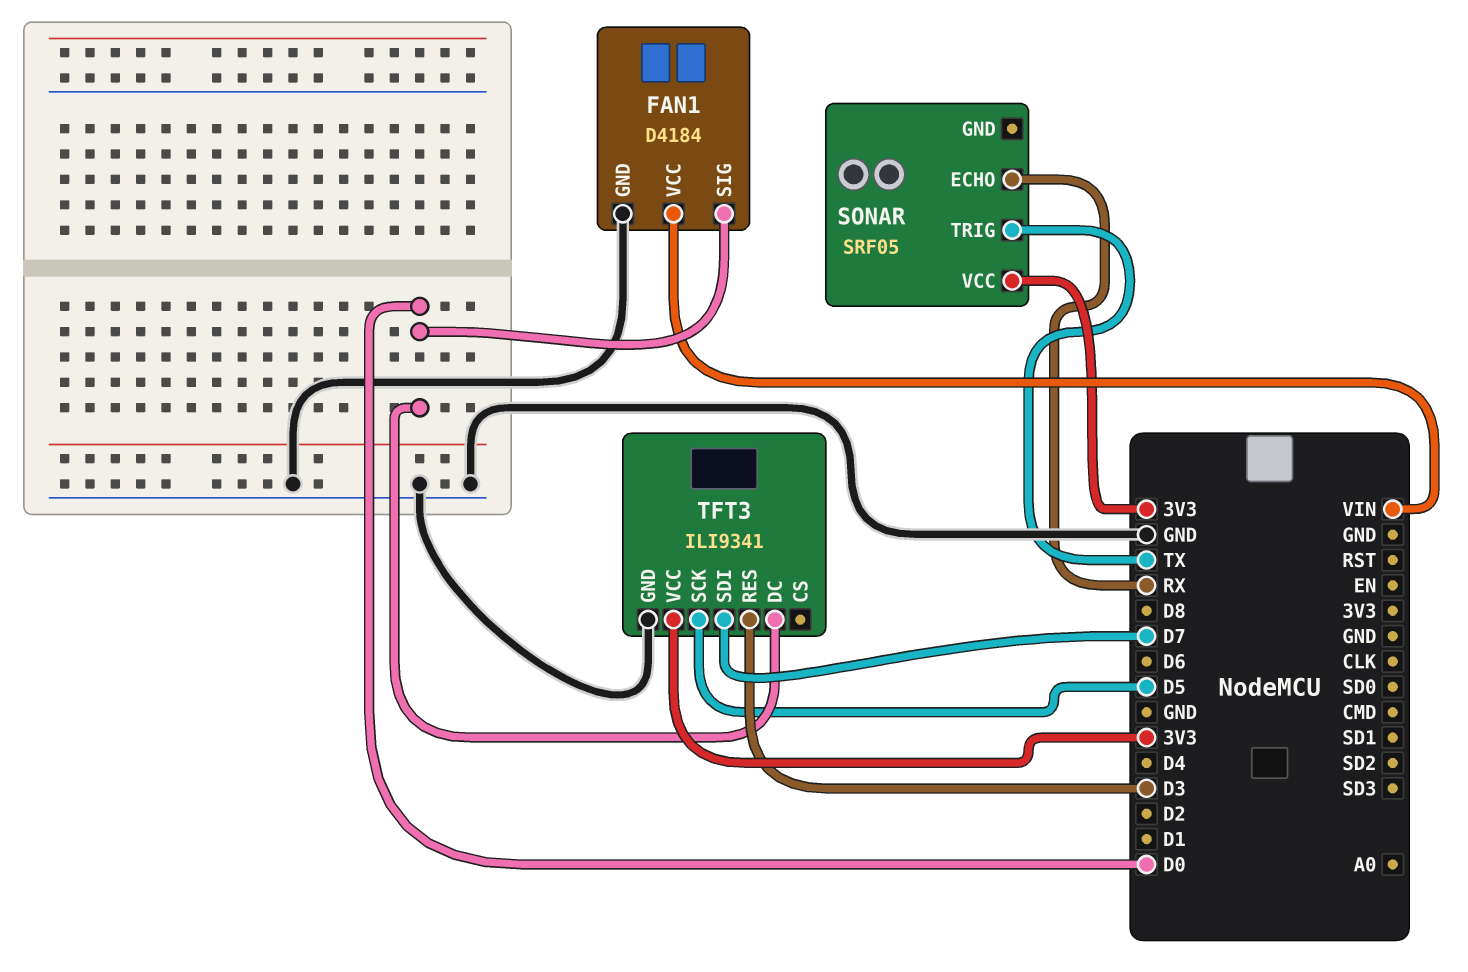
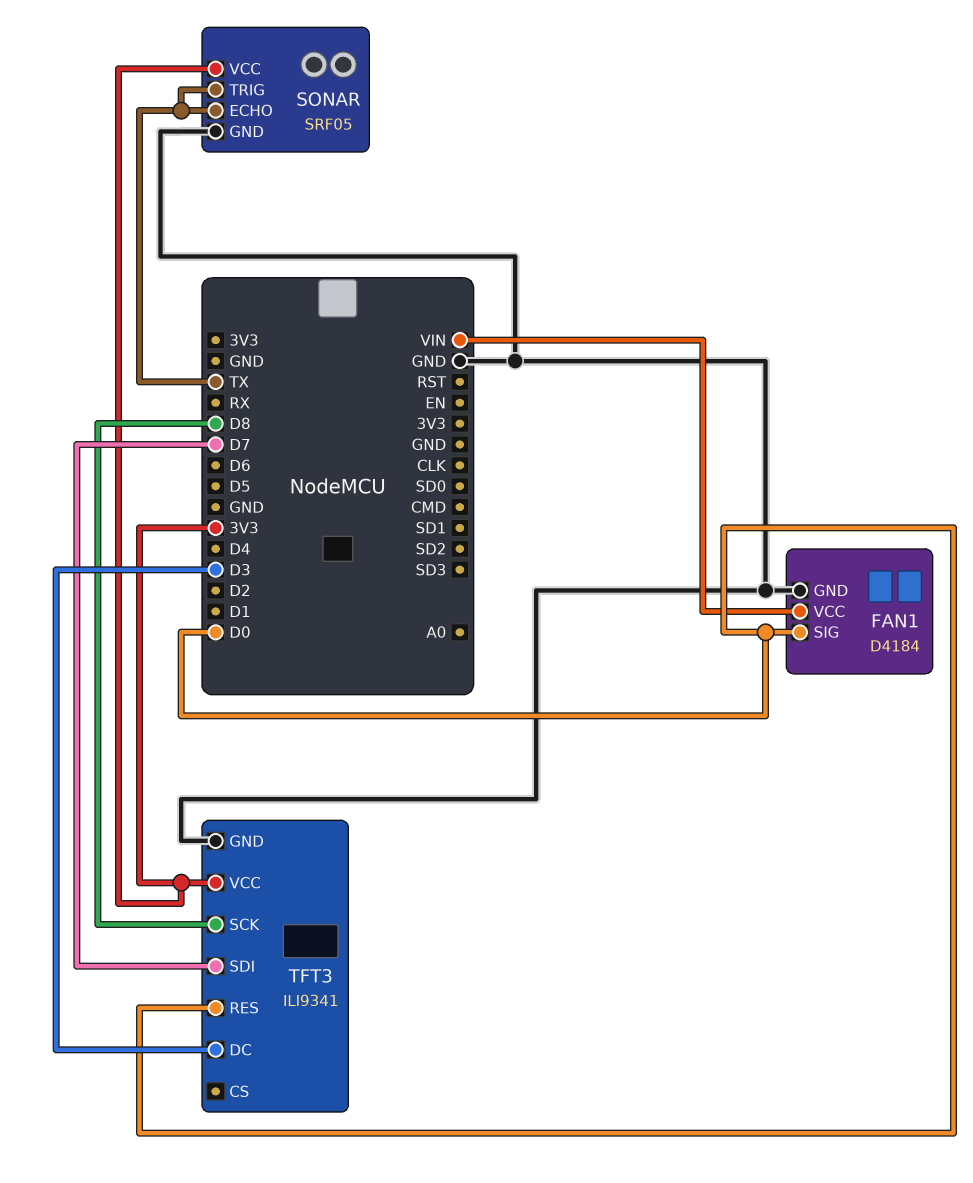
SONAR pin ECHO: RX -> TX
SONAR pin GND: none -> GND
TFT3 pin DC: D0 -> D3
TFT3 pin RES: D3 -> D0
TFT3 pin SCK: D5 -> D8

